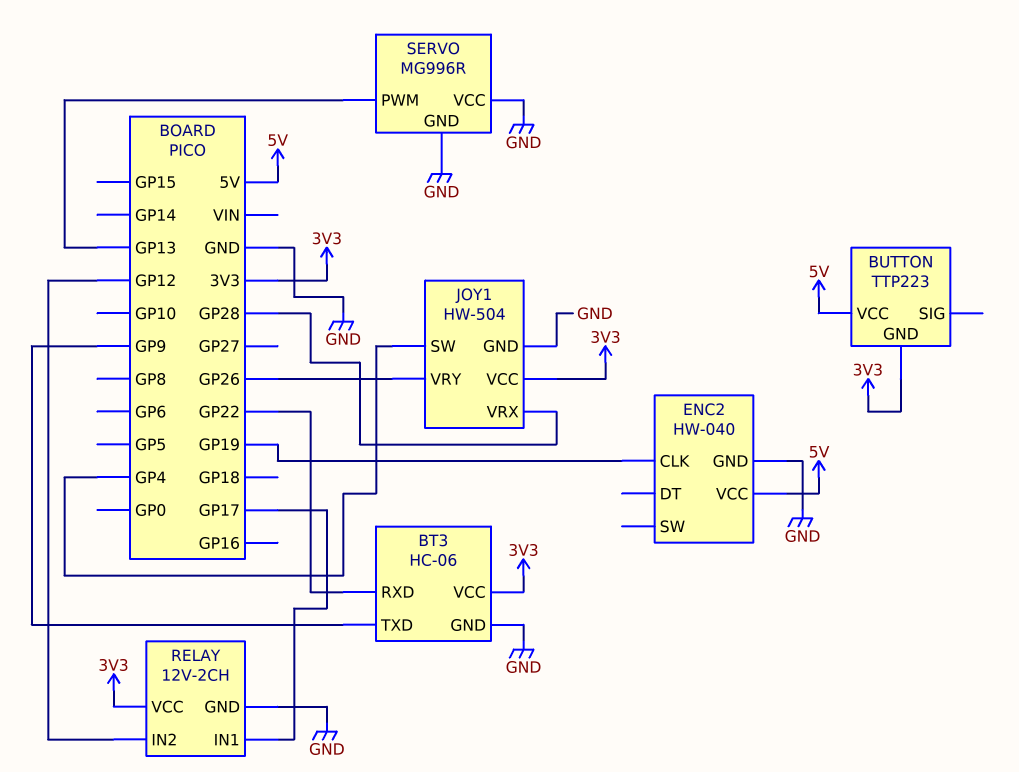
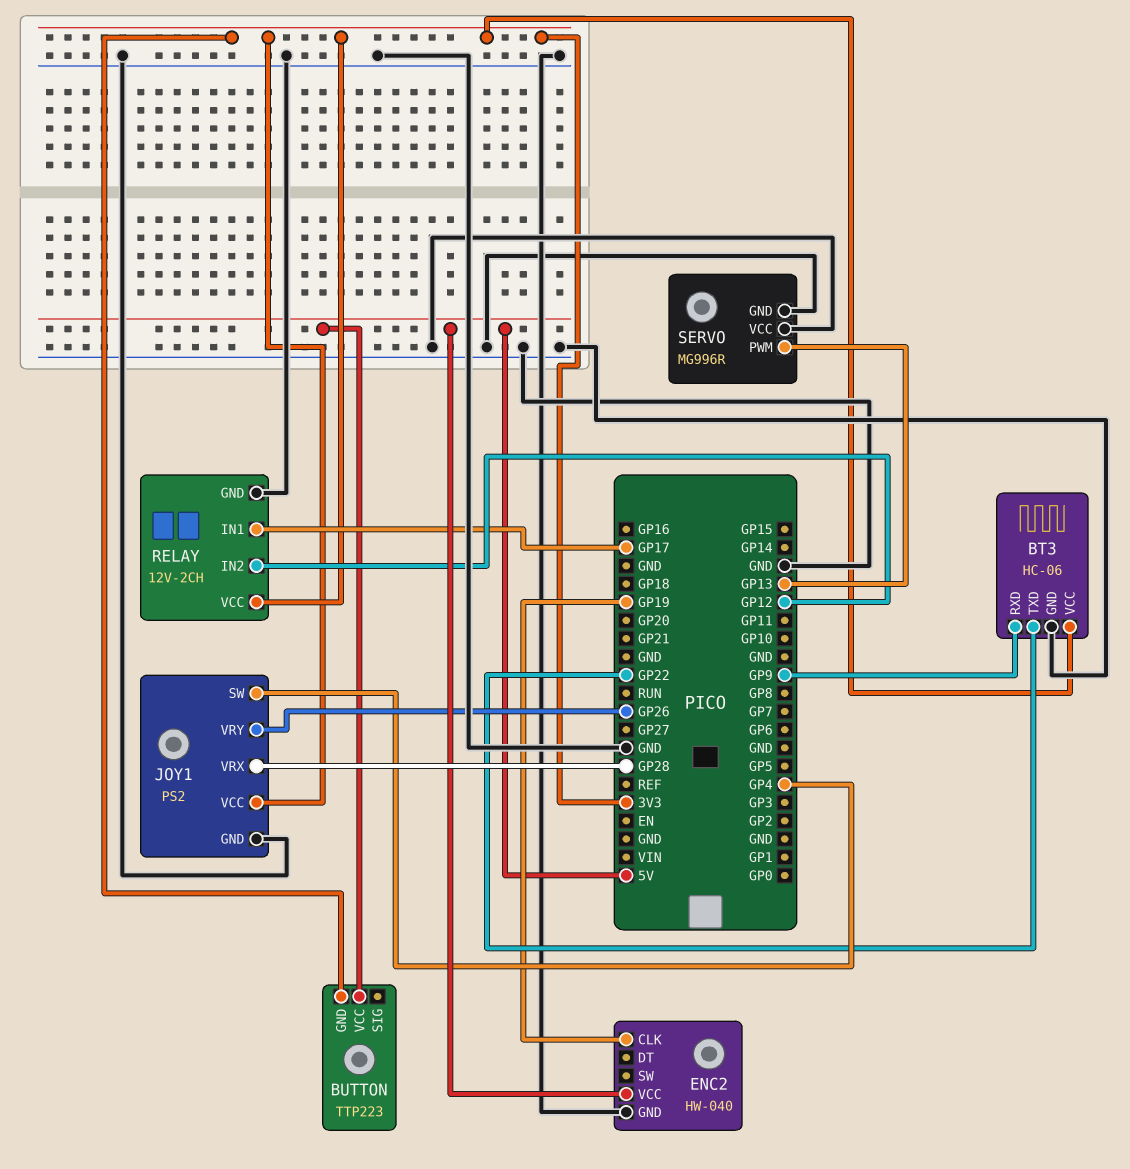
BT3 pin RXD: GP22 -> GP9
BT3 pin TXD: GP9 -> GP22
JOY1: HW-504 -> PS2

